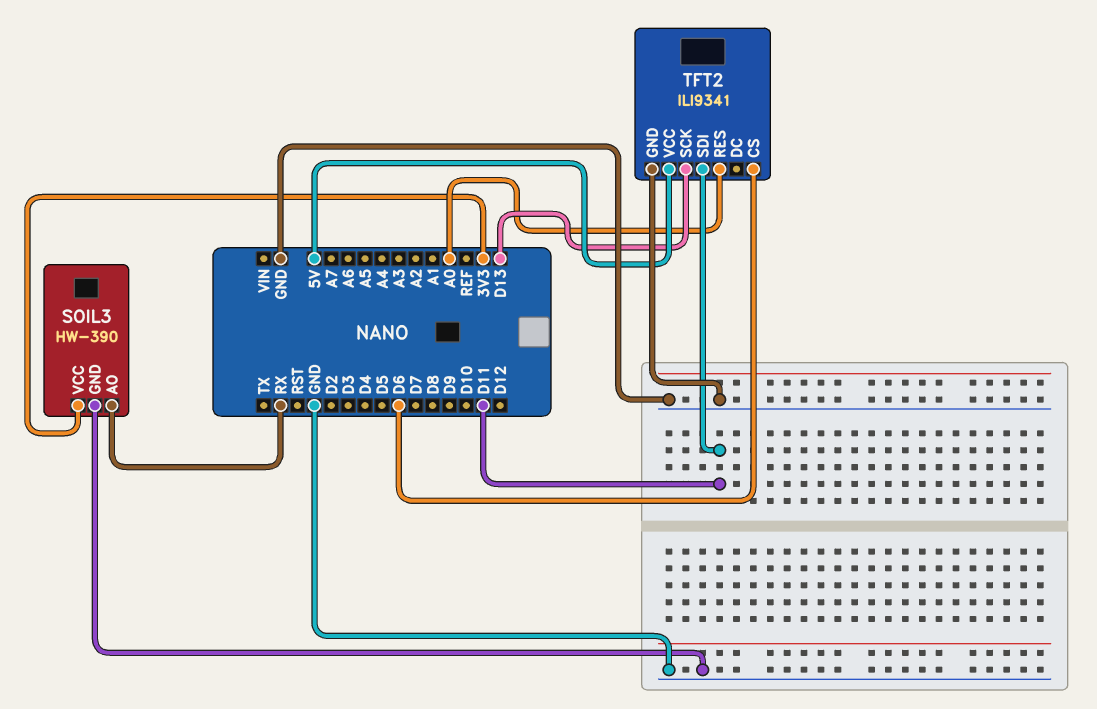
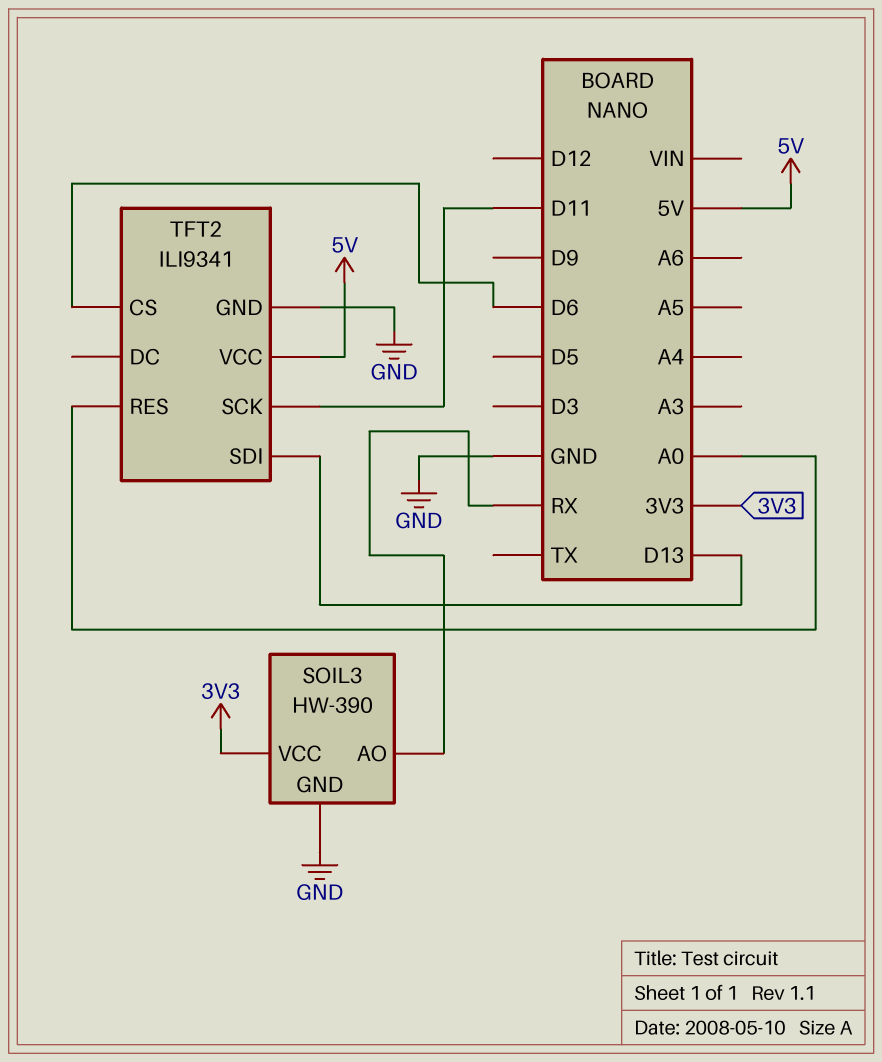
TFT2 pin SCK: D13 -> D11
TFT2 pin SDI: D11 -> D13

